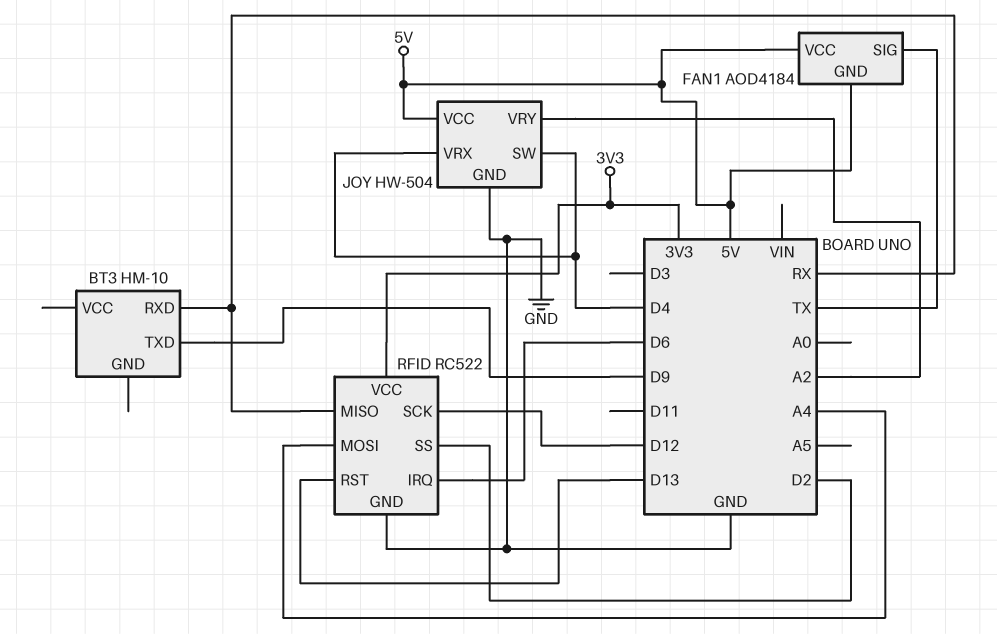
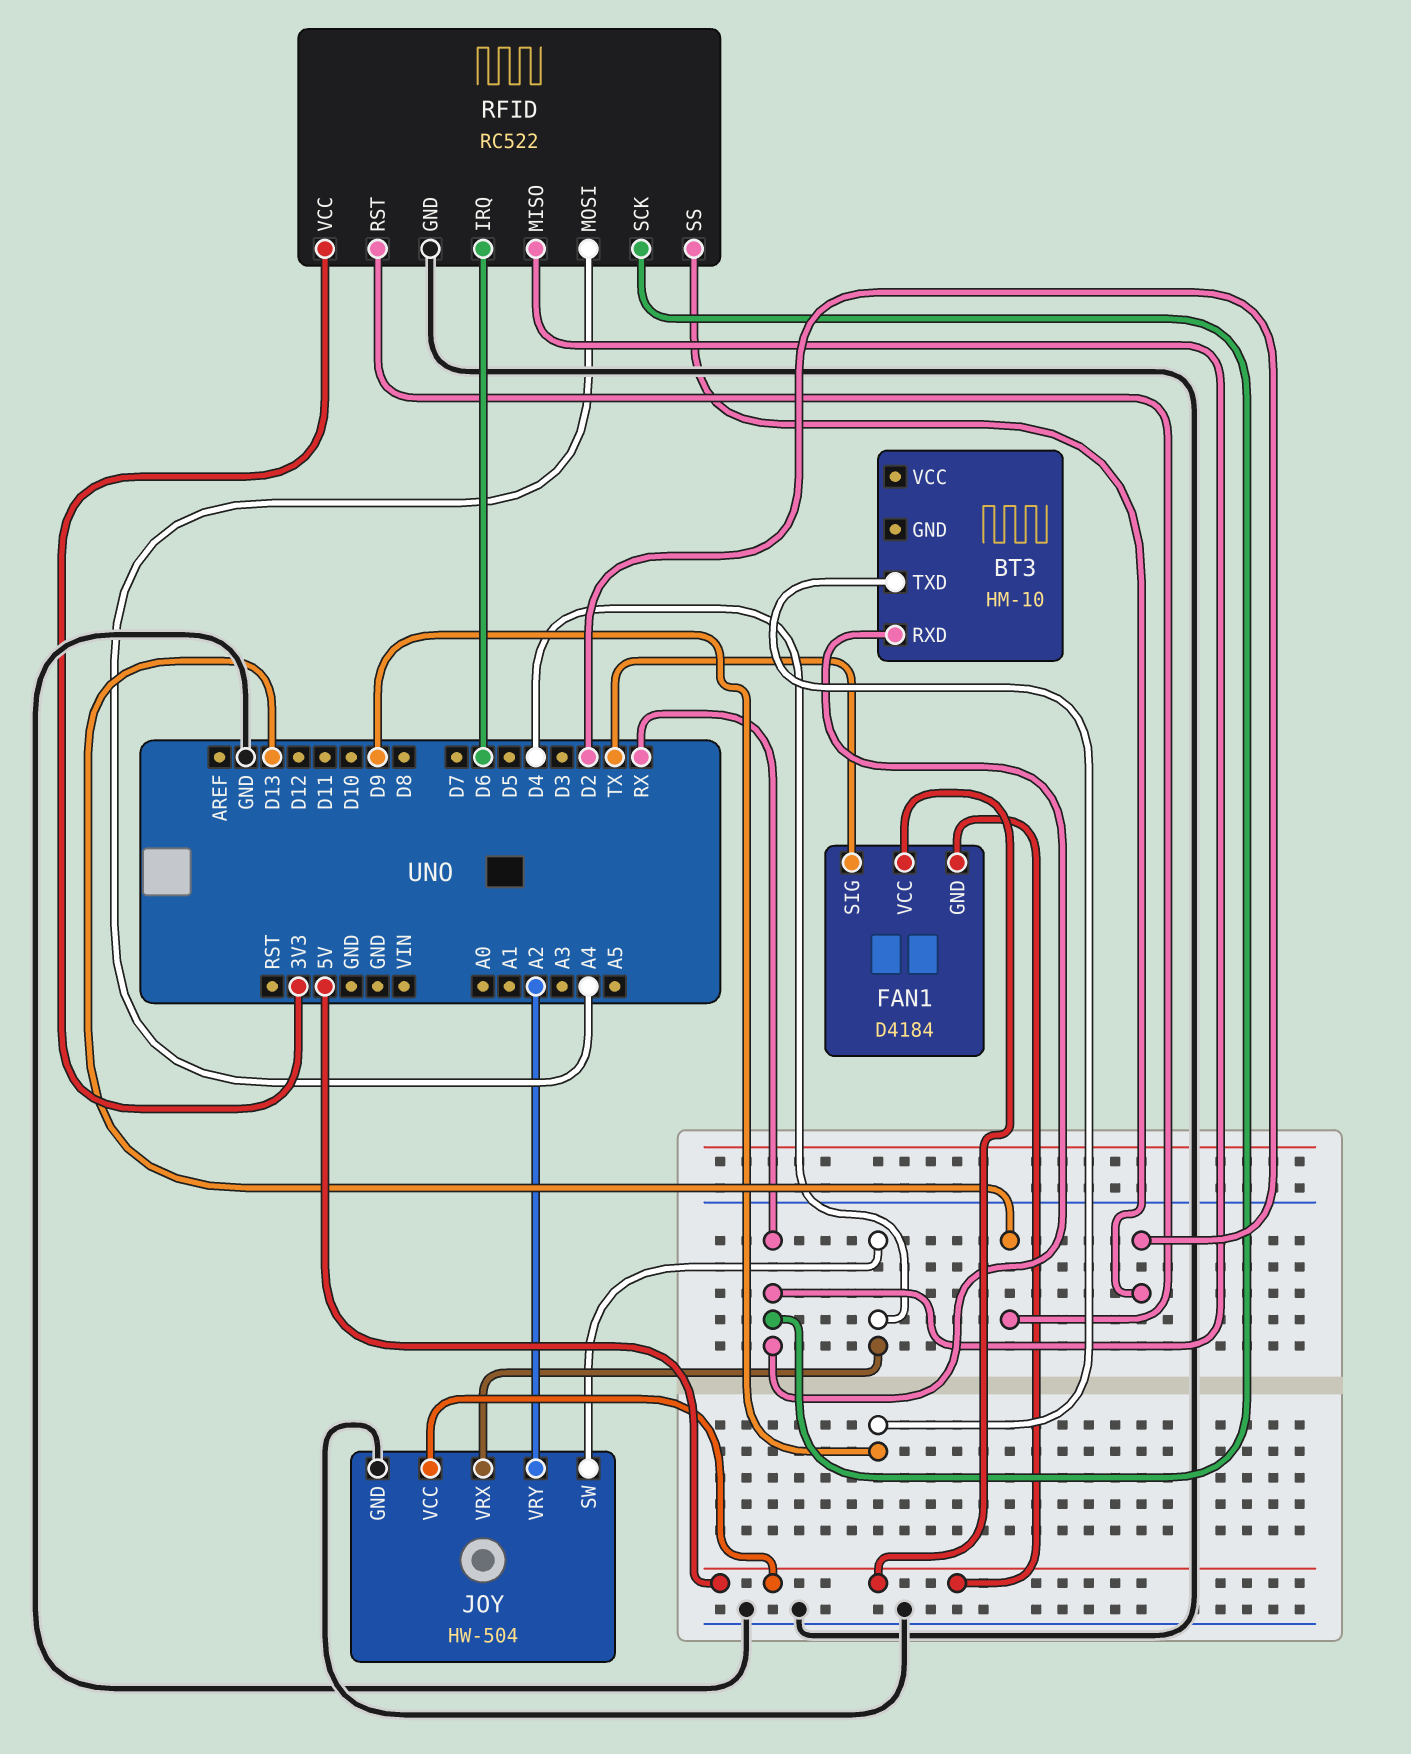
FAN1: AOD4184 -> D4184
RFID pin SCK: D12 -> RX

